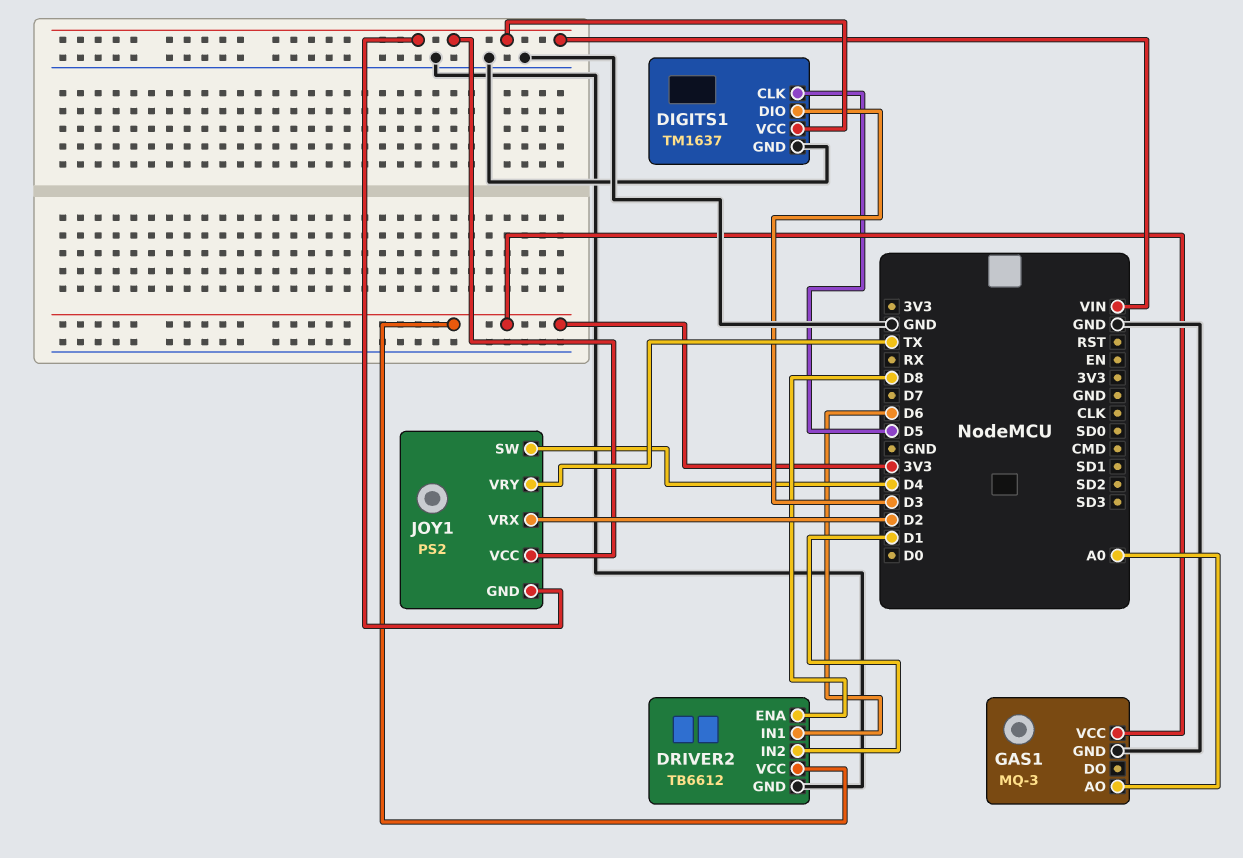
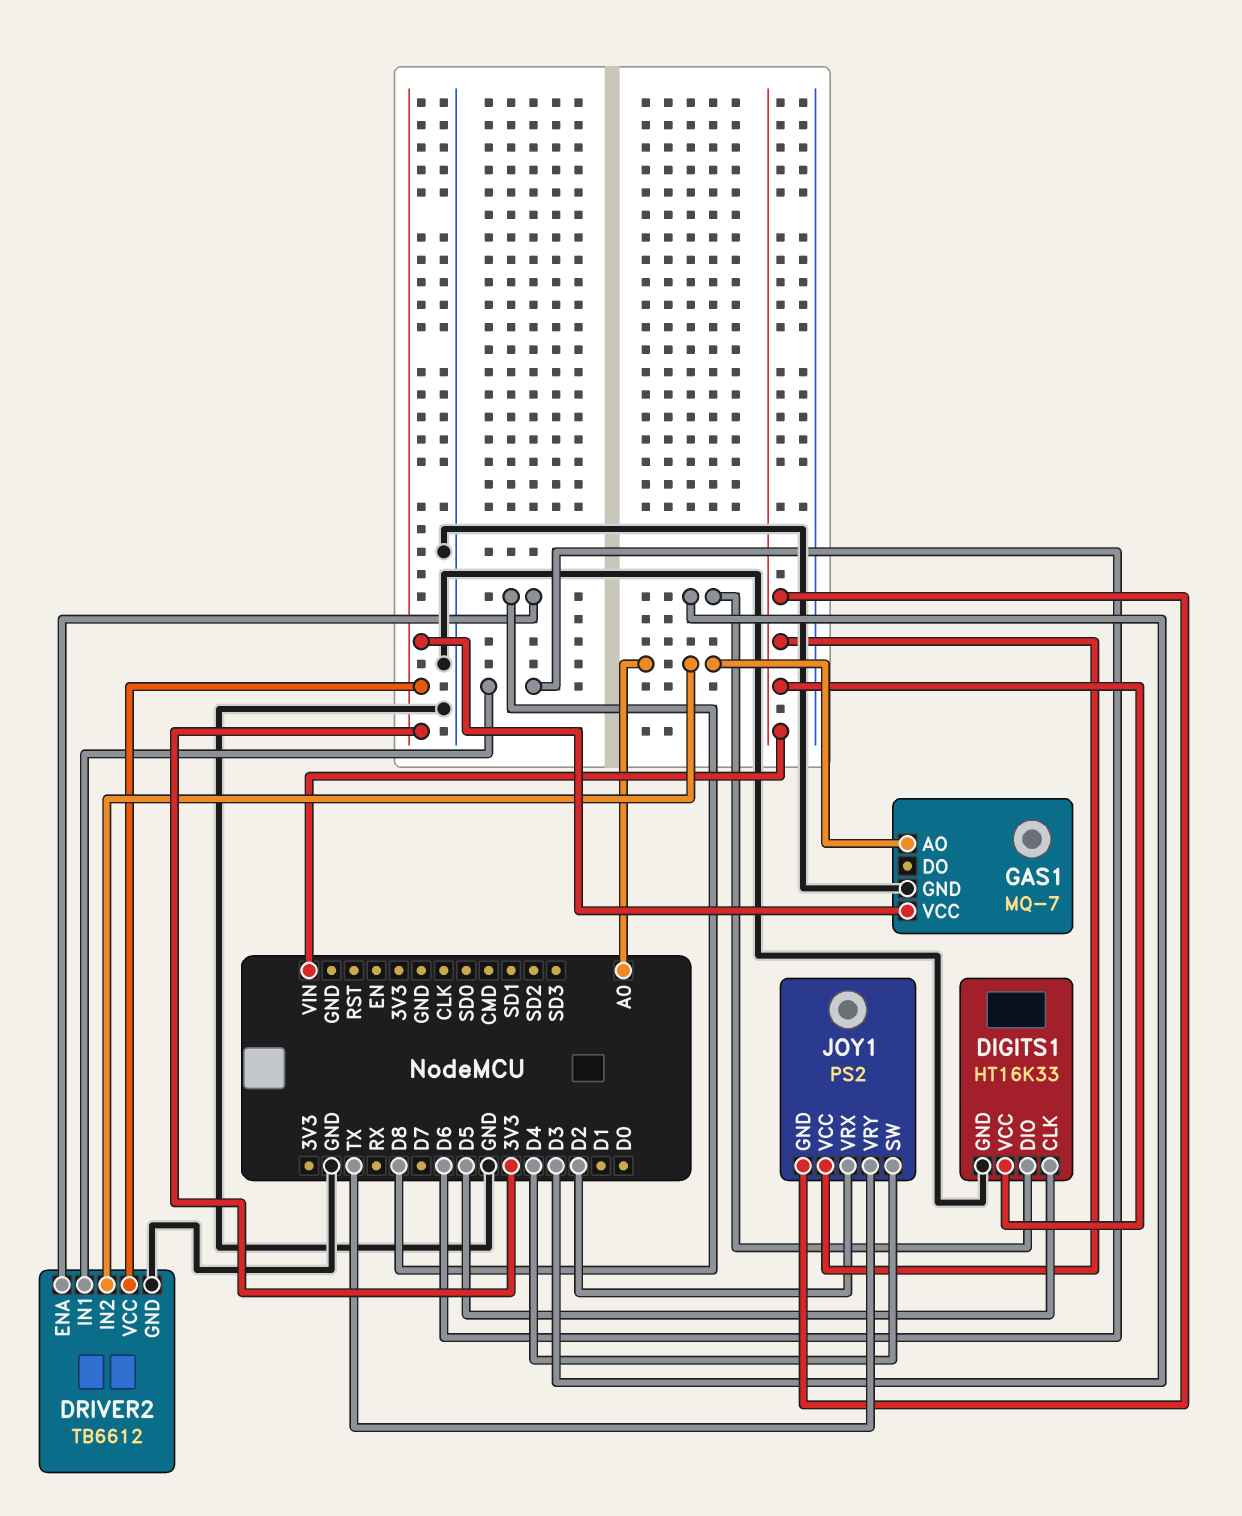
DIGITS1: TM1637 -> HT16K33
DRIVER2 pin IN2: D1 -> A0
GAS1: MQ-3 -> MQ-7

